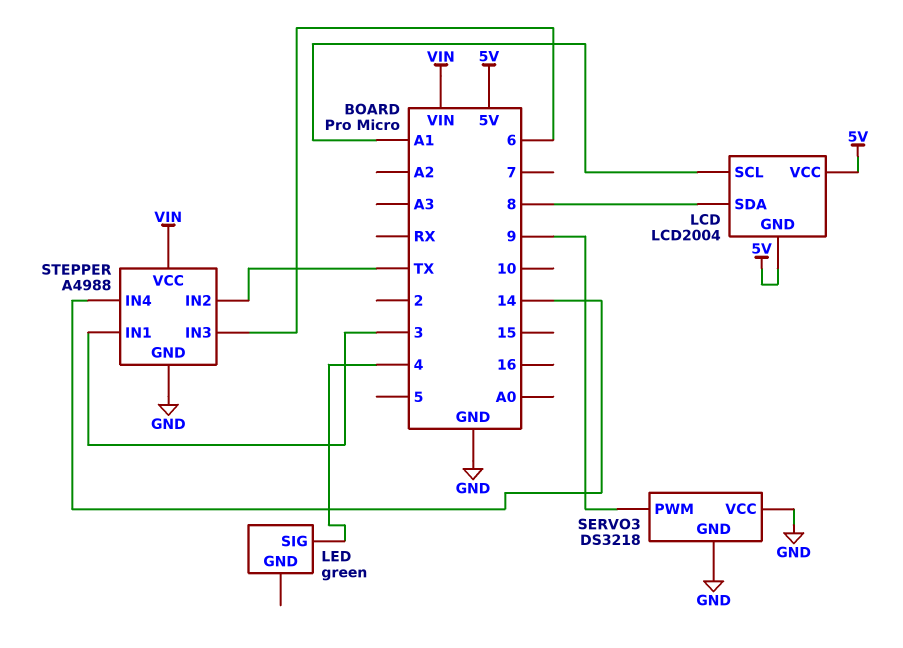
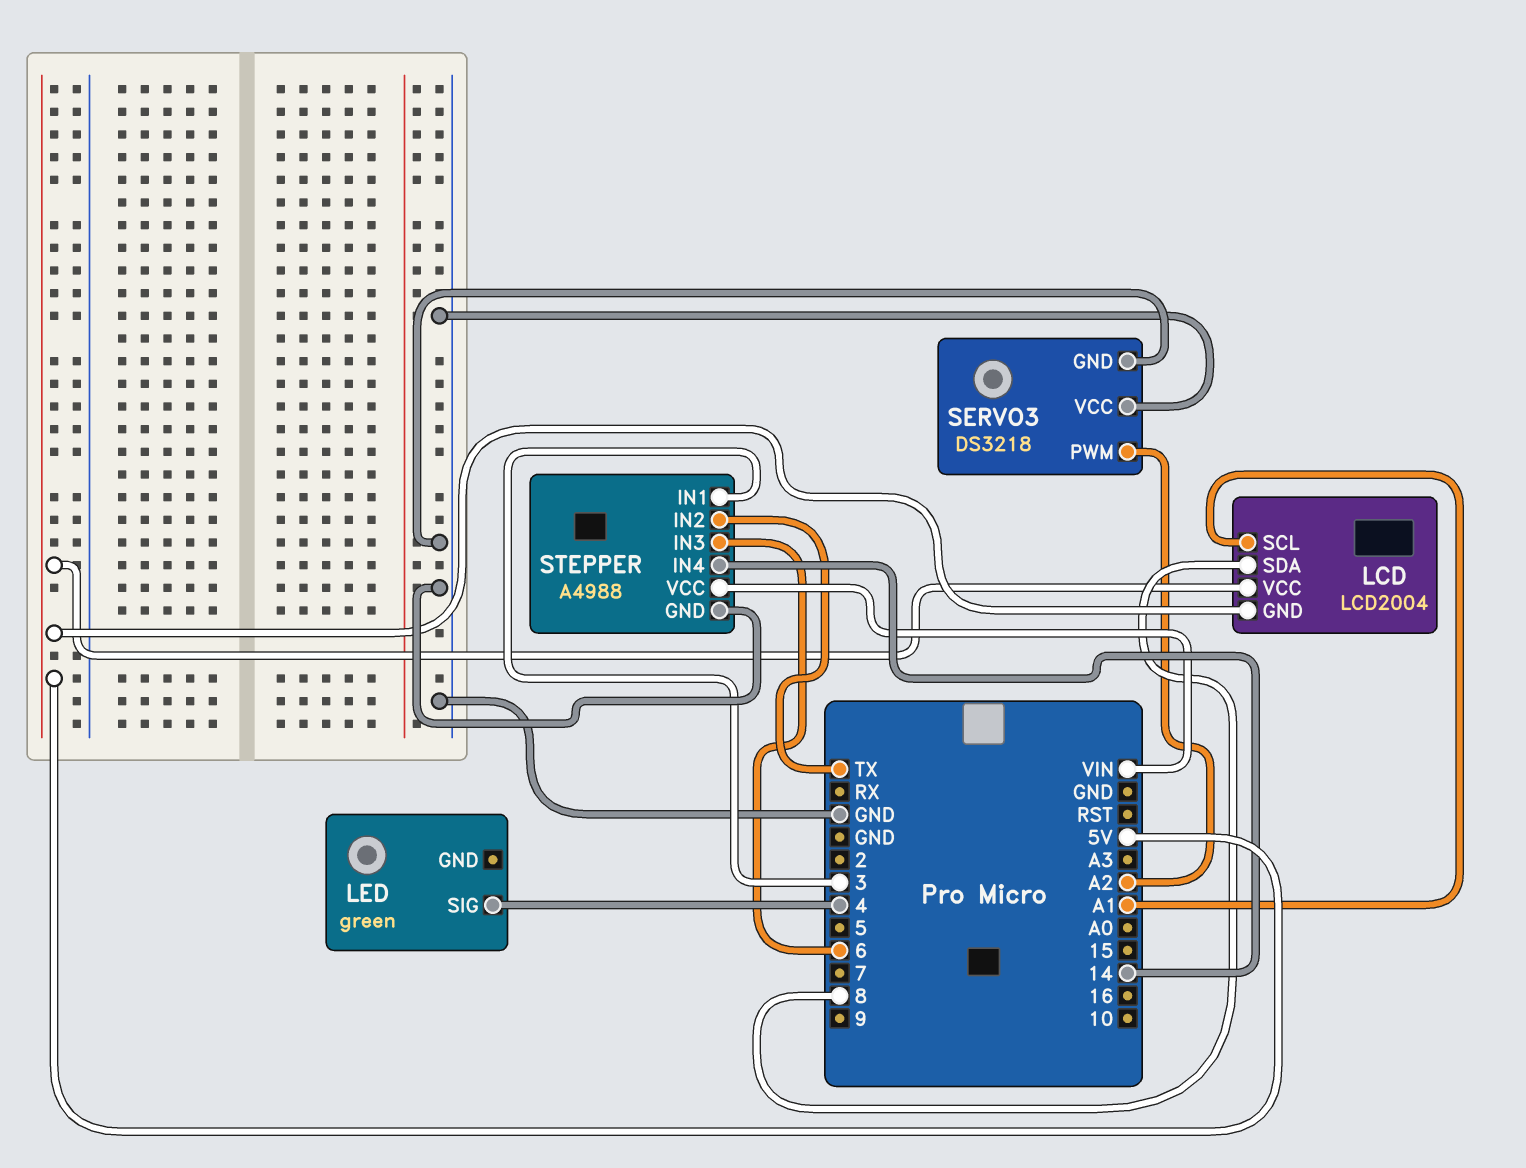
SERVO3 pin PWM: 9 -> A2

